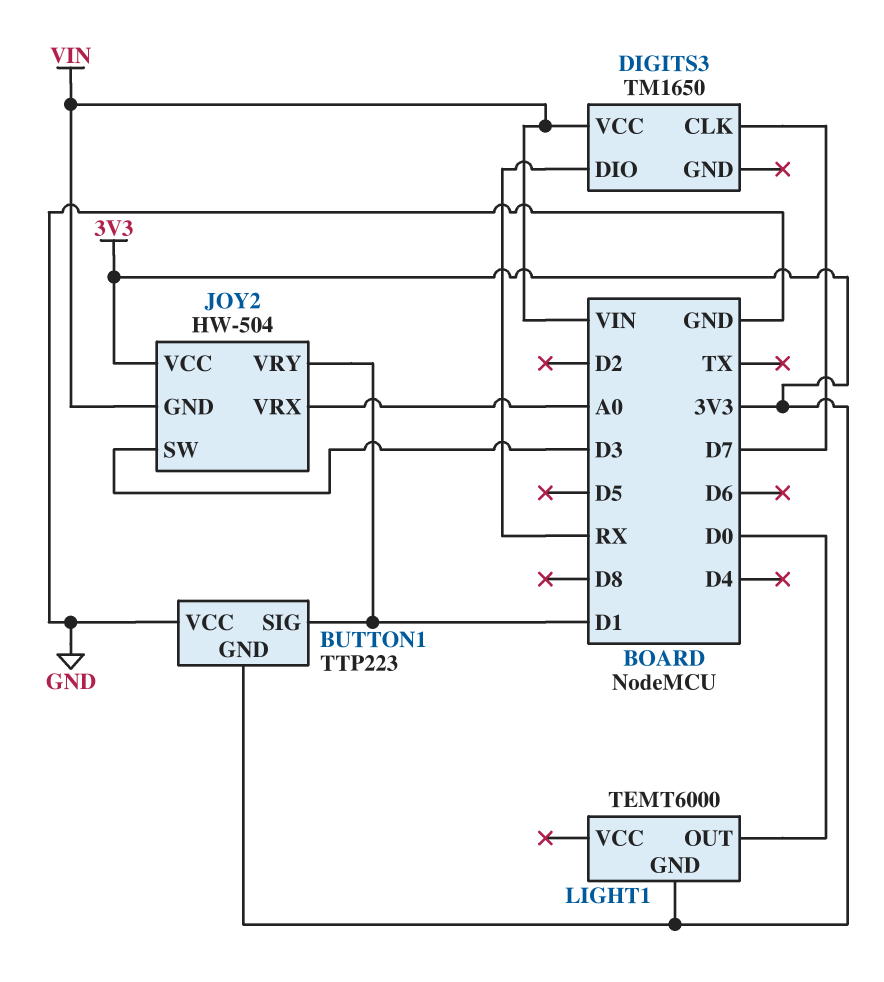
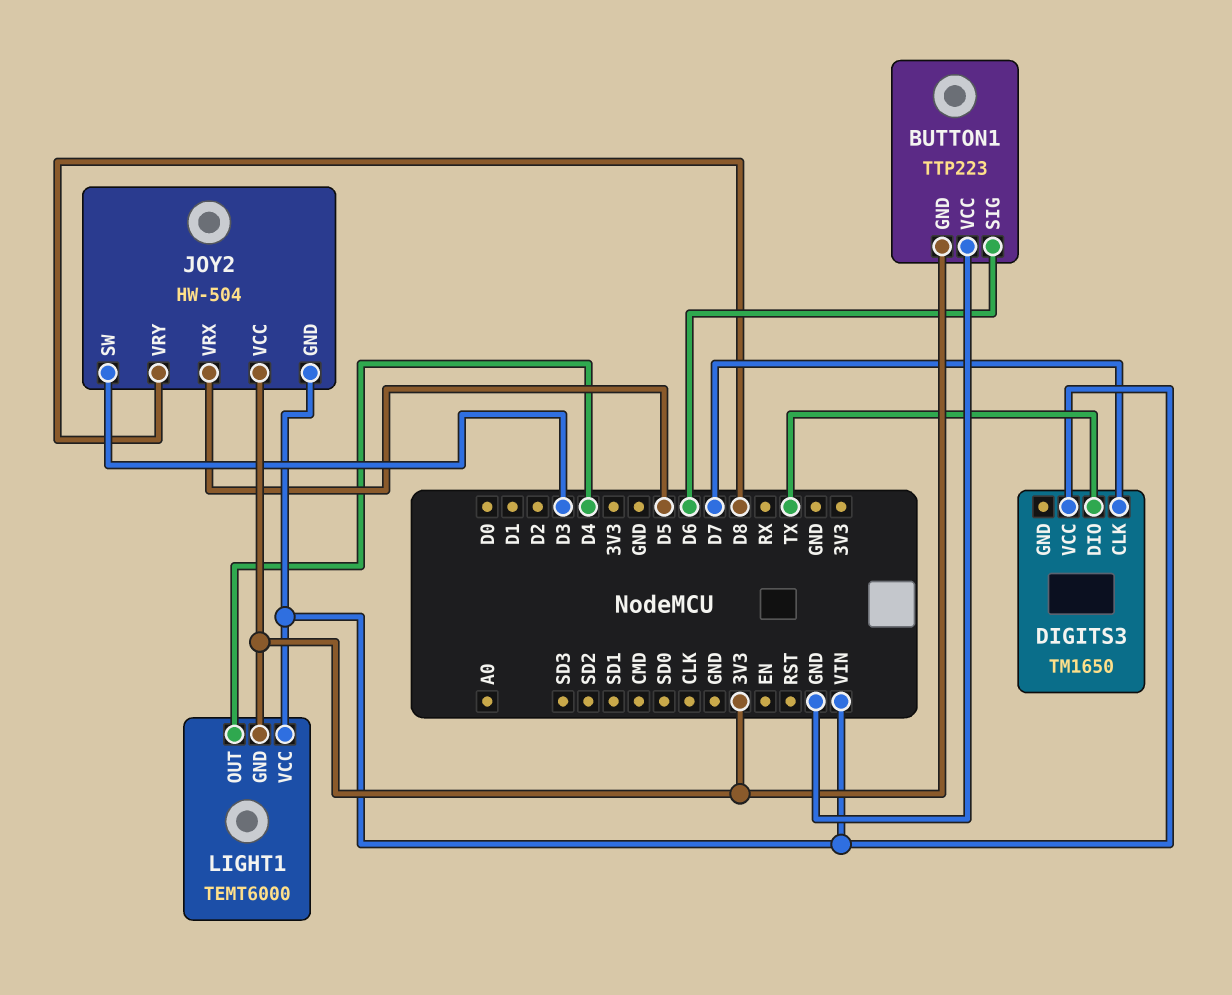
BUTTON1 pin SIG: D1 -> D6
DIGITS3 pin DIO: RX -> TX
JOY2 pin VRX: A0 -> D5
JOY2 pin VRY: D1 -> D8
LIGHT1 pin OUT: D0 -> D4
LIGHT1 pin VCC: none -> VIN

